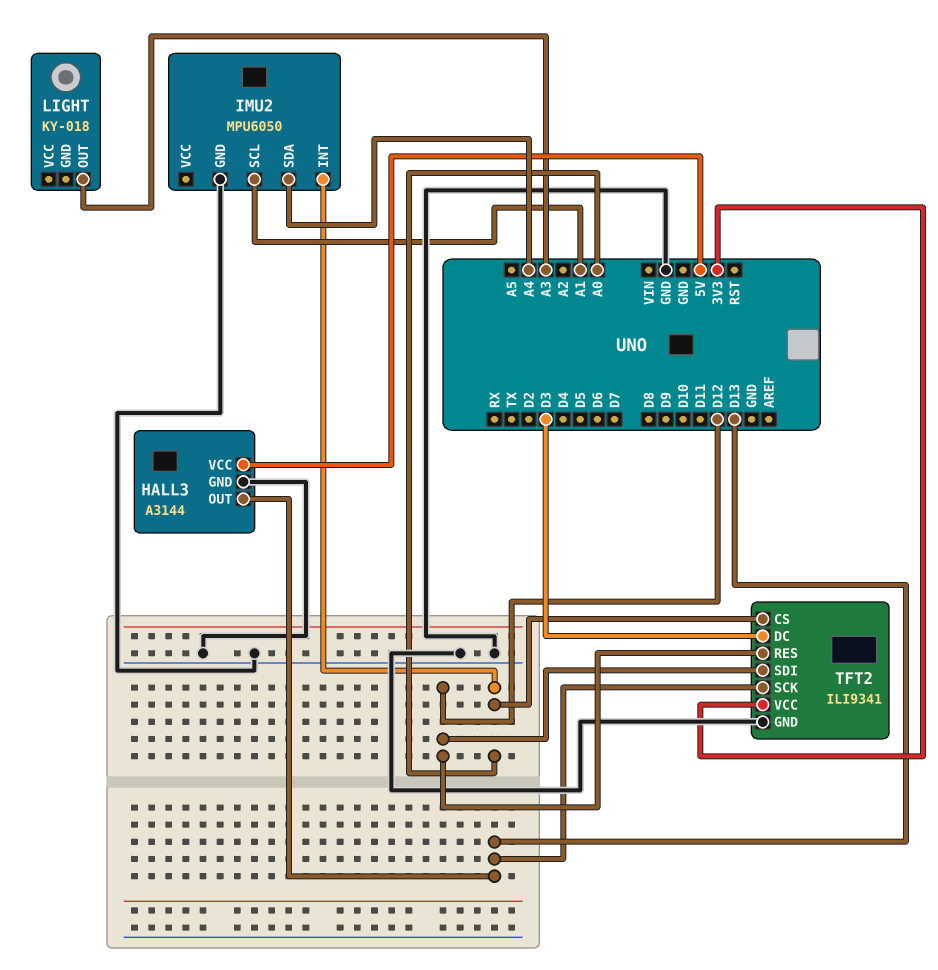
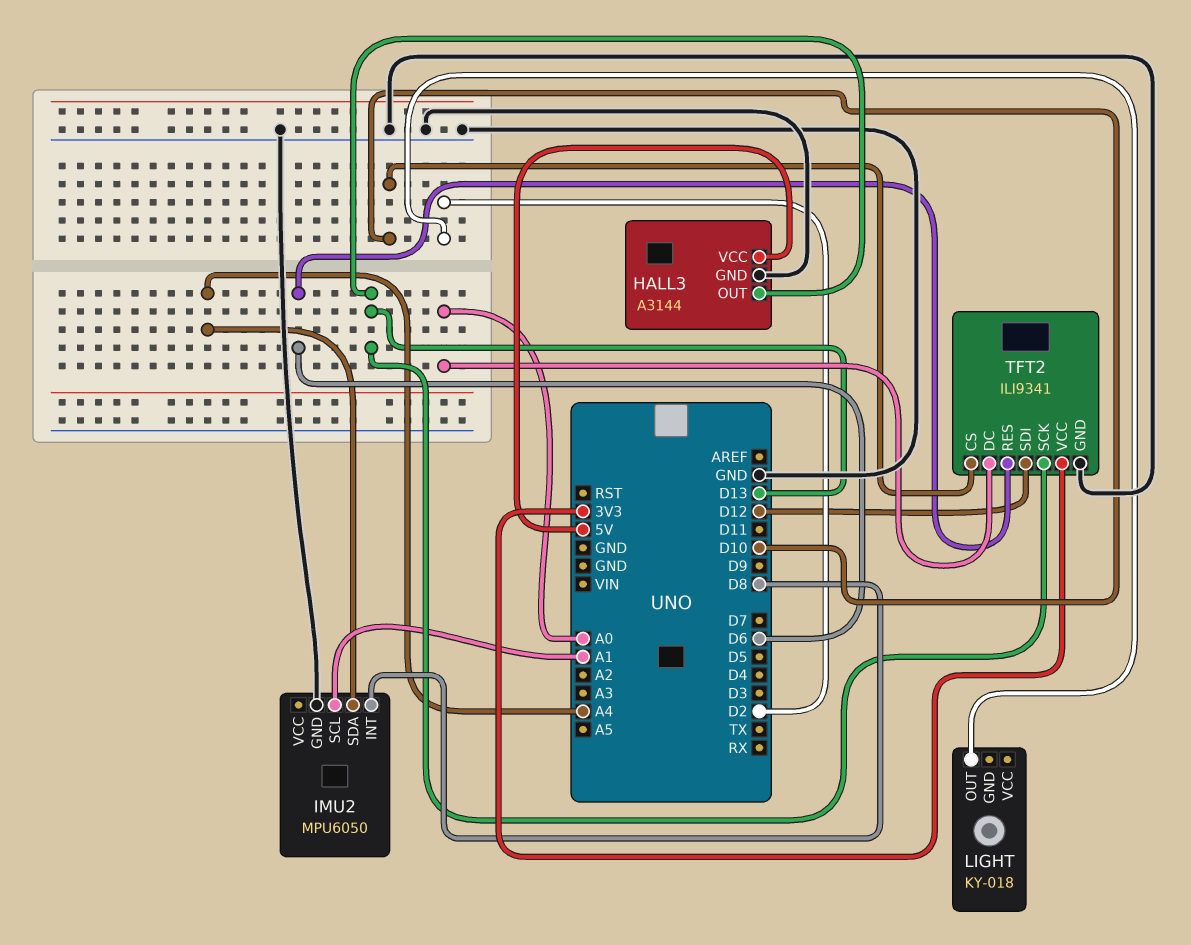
IMU2 pin INT: A0 -> D8
LIGHT pin OUT: A3 -> D2
TFT2 pin CS: A0 -> D10
TFT2 pin DC: D3 -> A0
TFT2 pin RES: D12 -> D6

